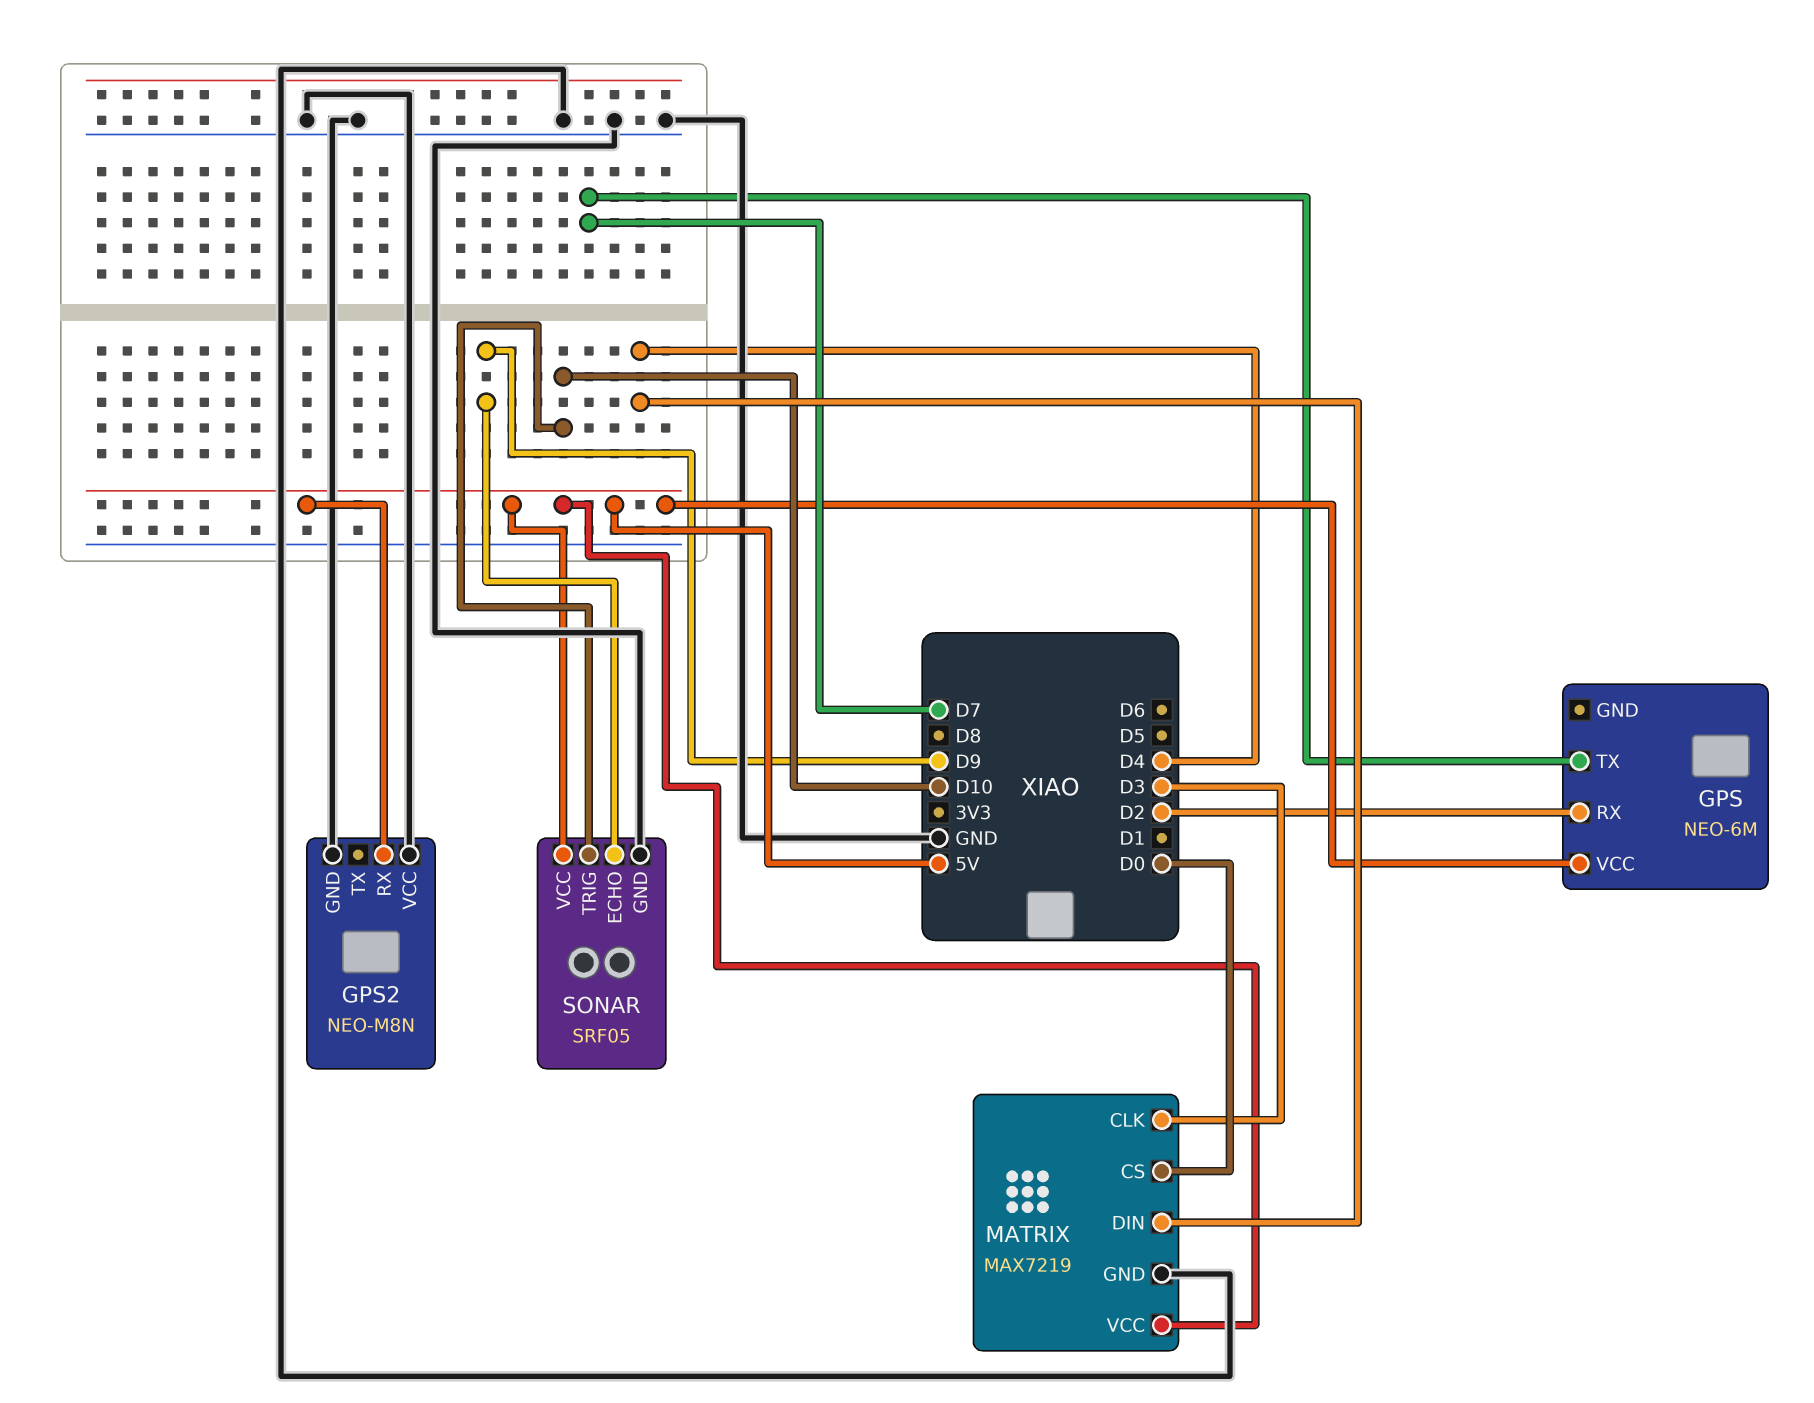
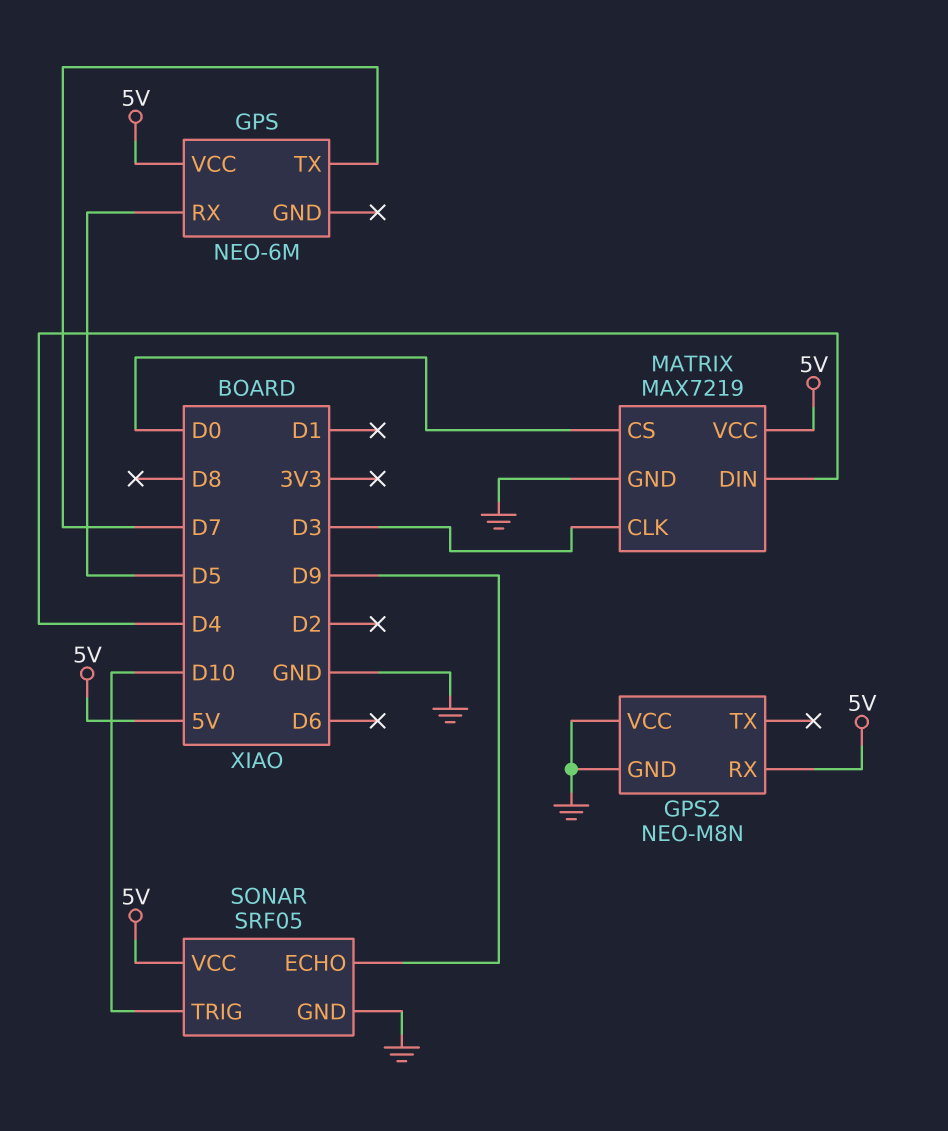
GPS pin RX: D2 -> D5

